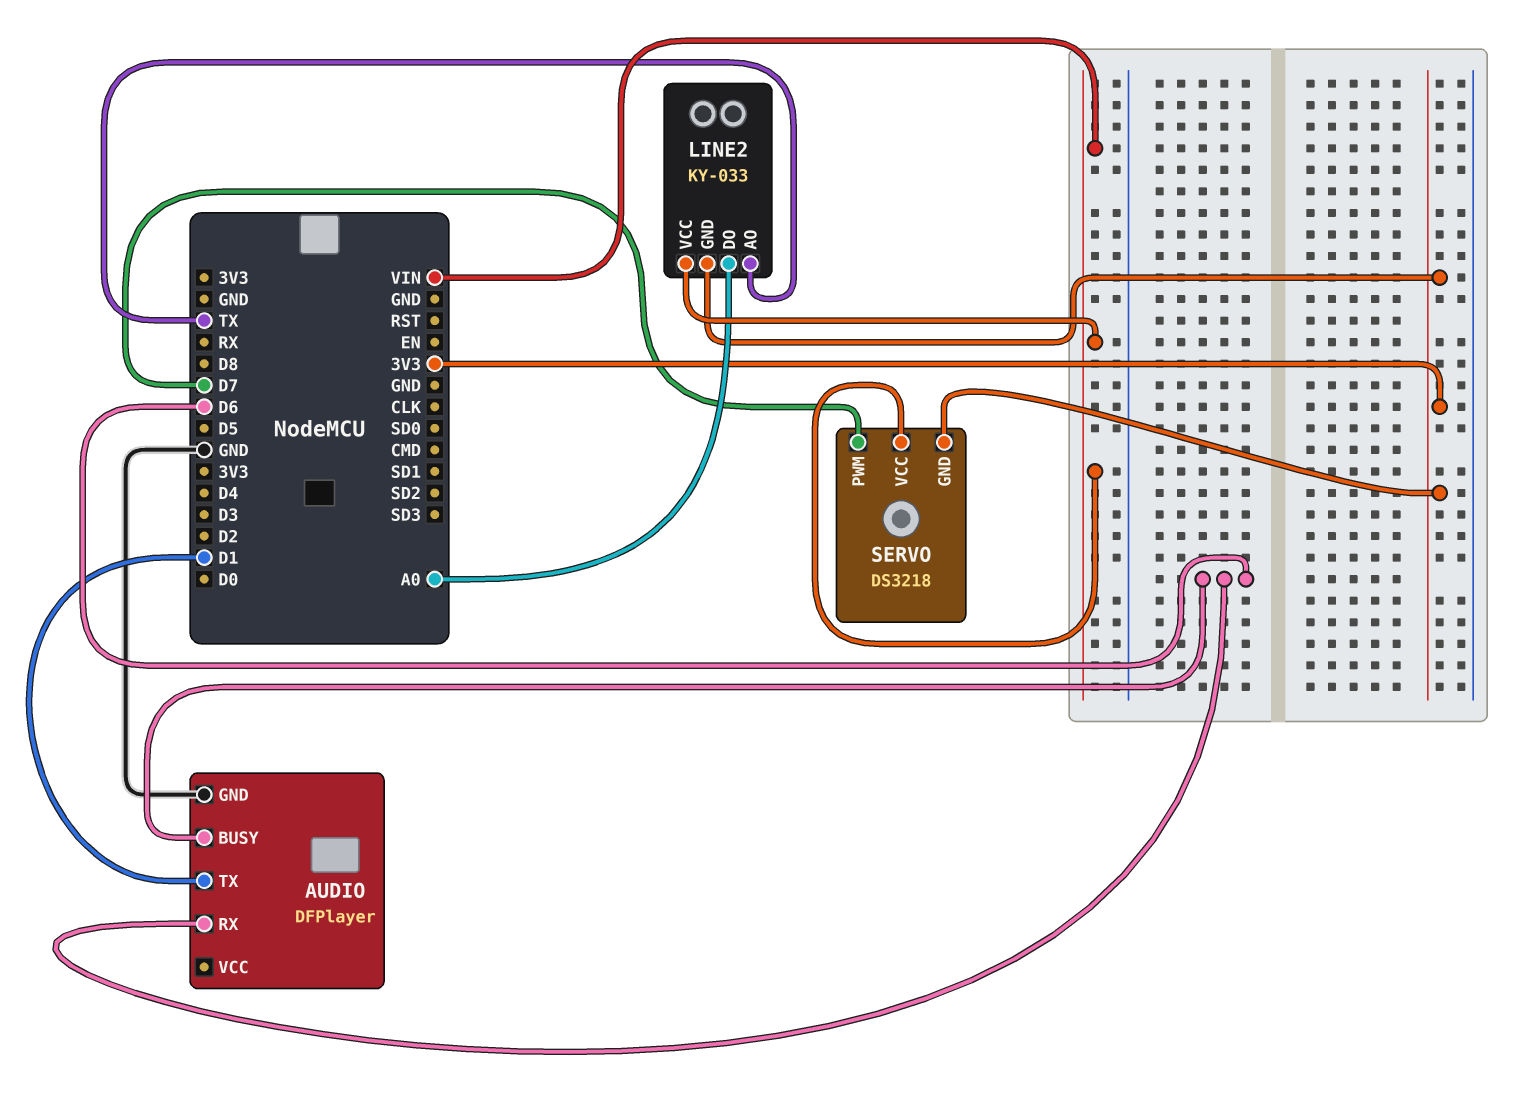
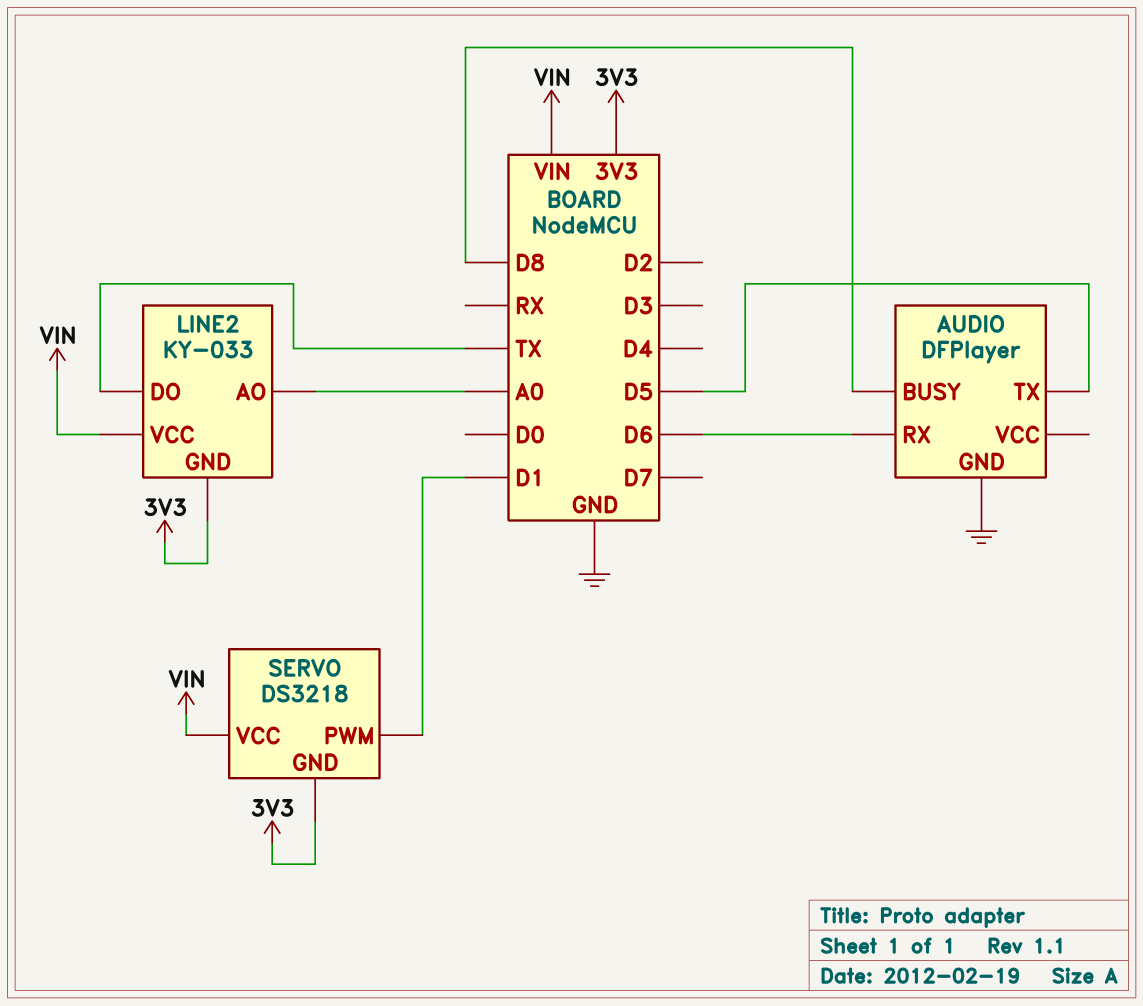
AUDIO pin BUSY: D6 -> D8
AUDIO pin TX: D1 -> D5
LINE2 pin AO: TX -> A0
LINE2 pin DO: A0 -> TX
SERVO pin PWM: D7 -> D1

